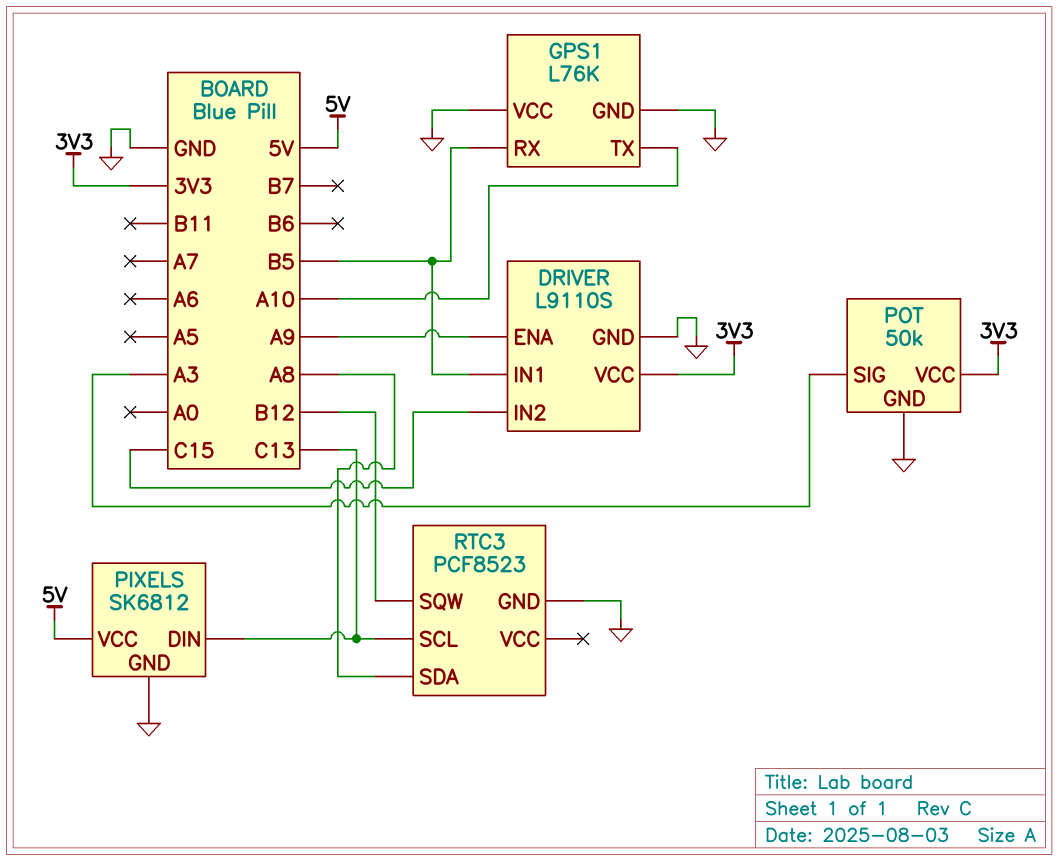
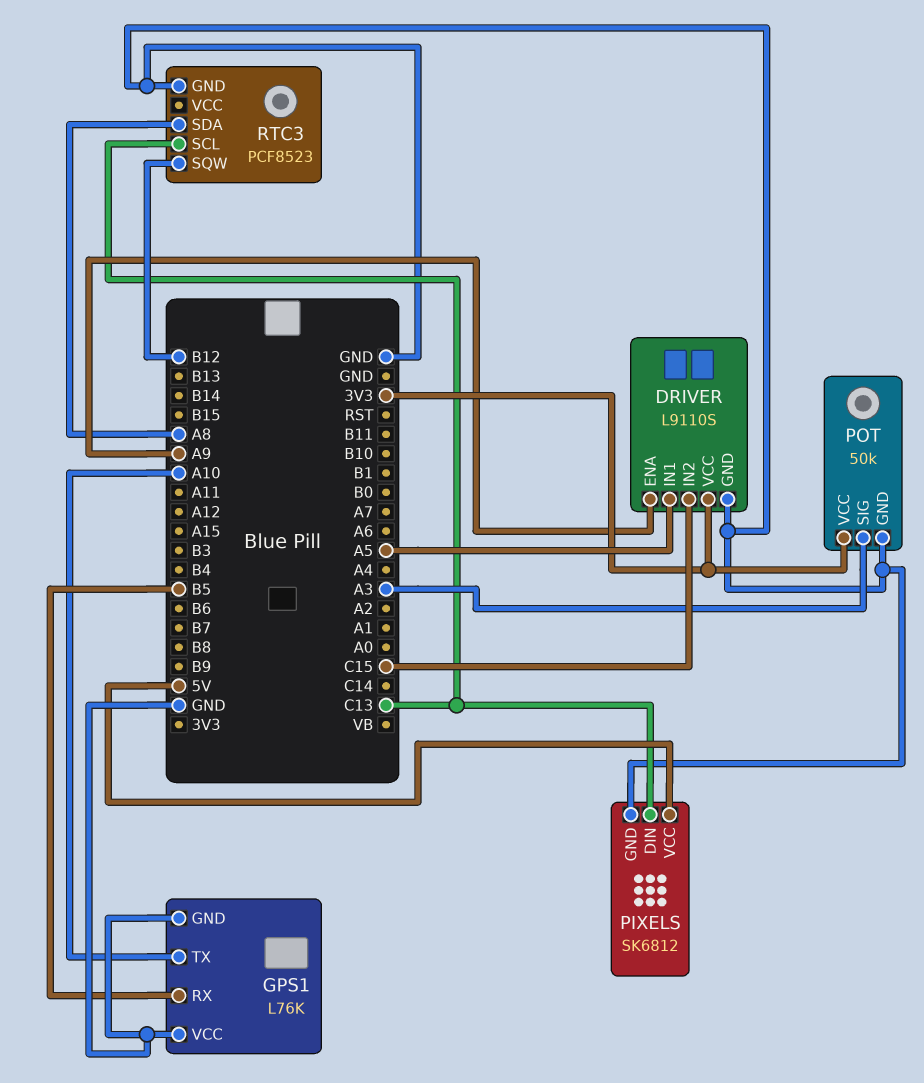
DRIVER pin IN1: B5 -> A5

